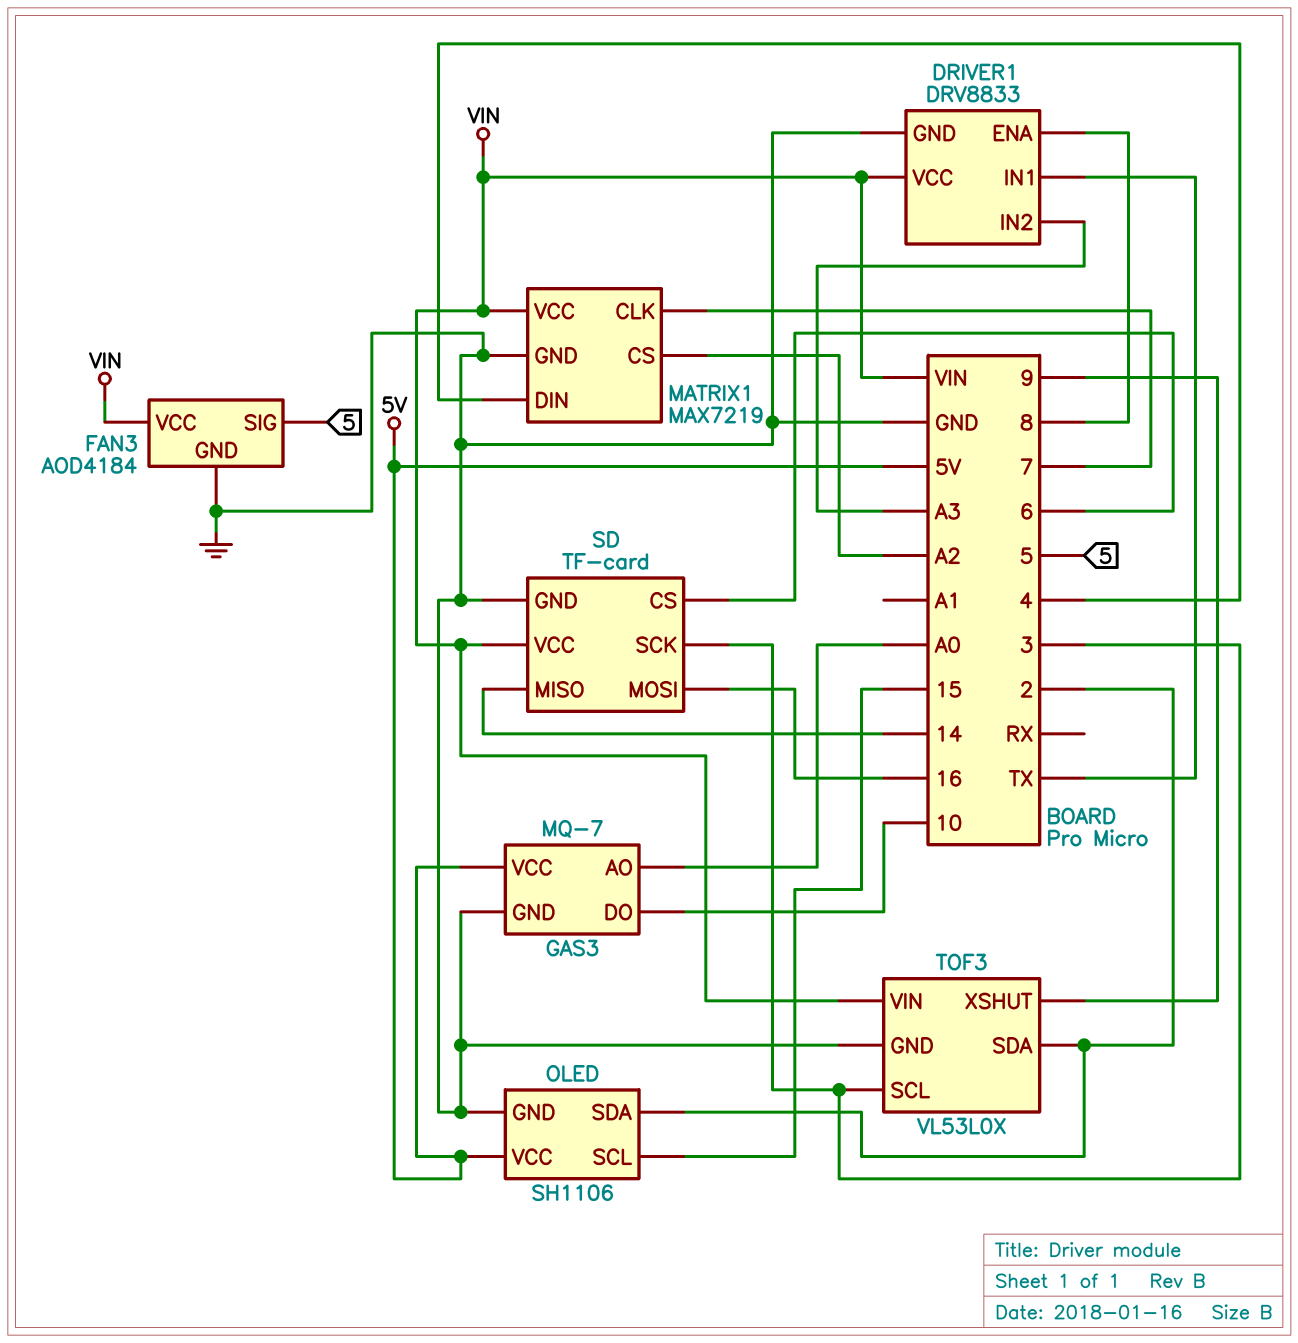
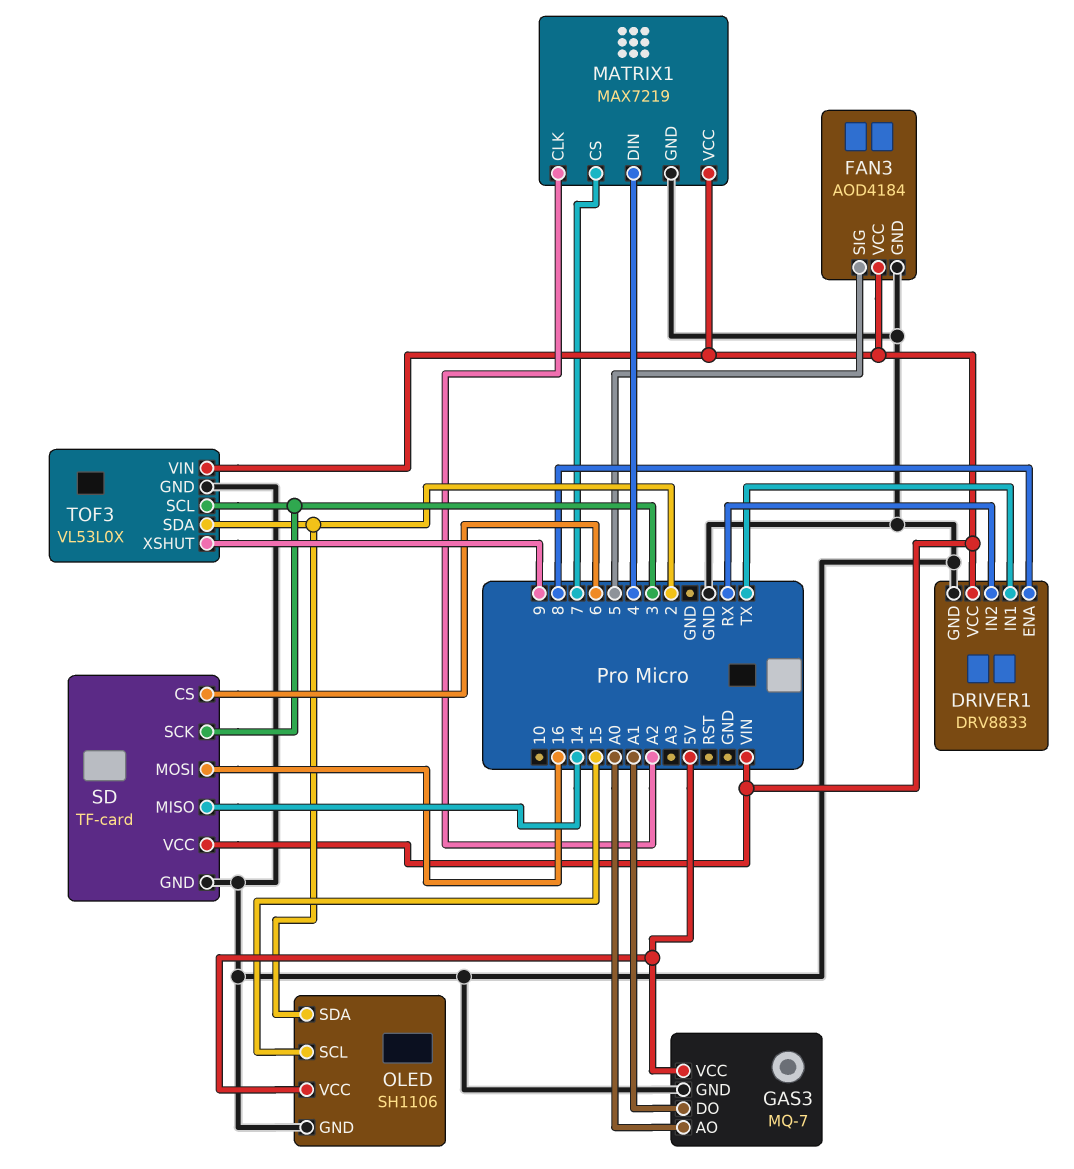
DRIVER1 pin IN2: A3 -> RX
GAS3 pin DO: 10 -> A1
MATRIX1 pin CLK: 7 -> A2
MATRIX1 pin CS: A2 -> 7

